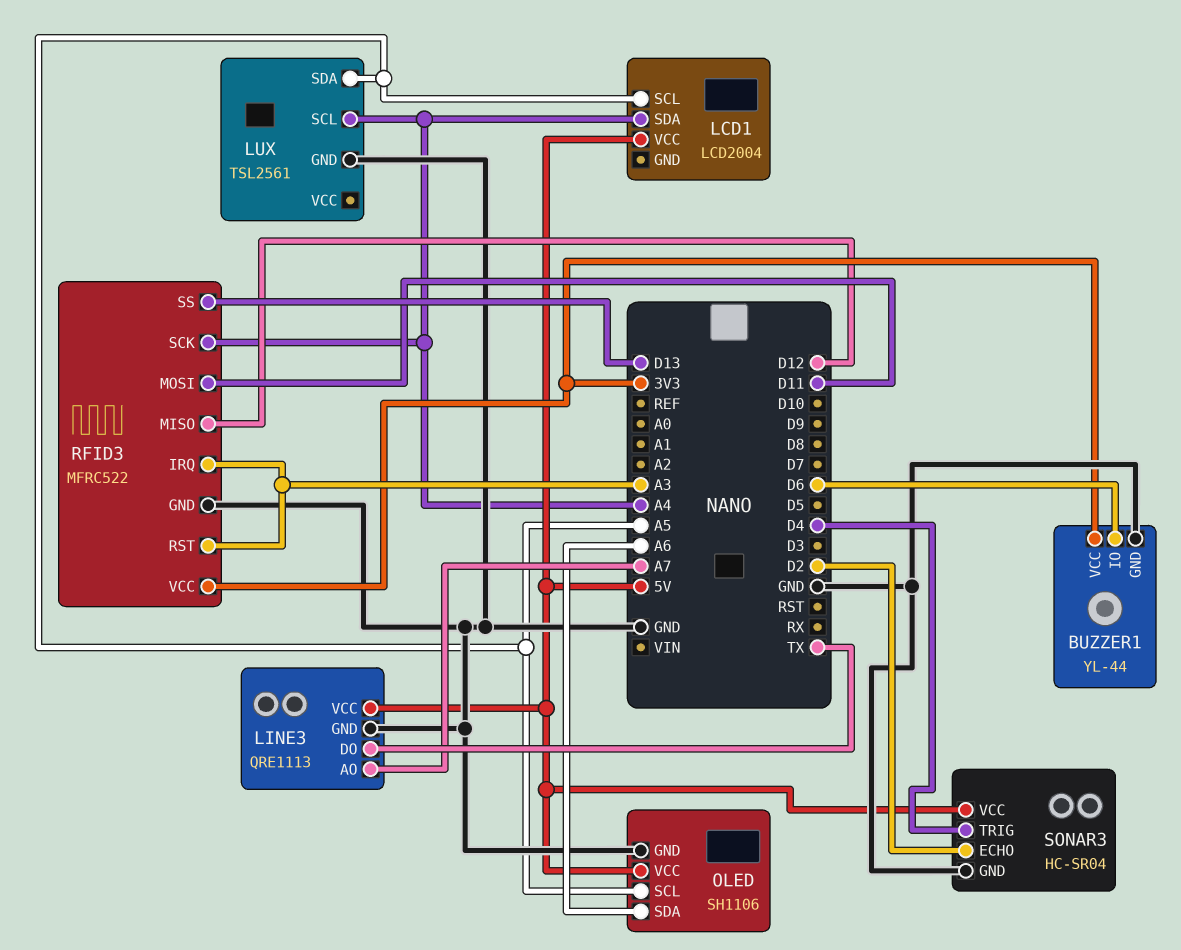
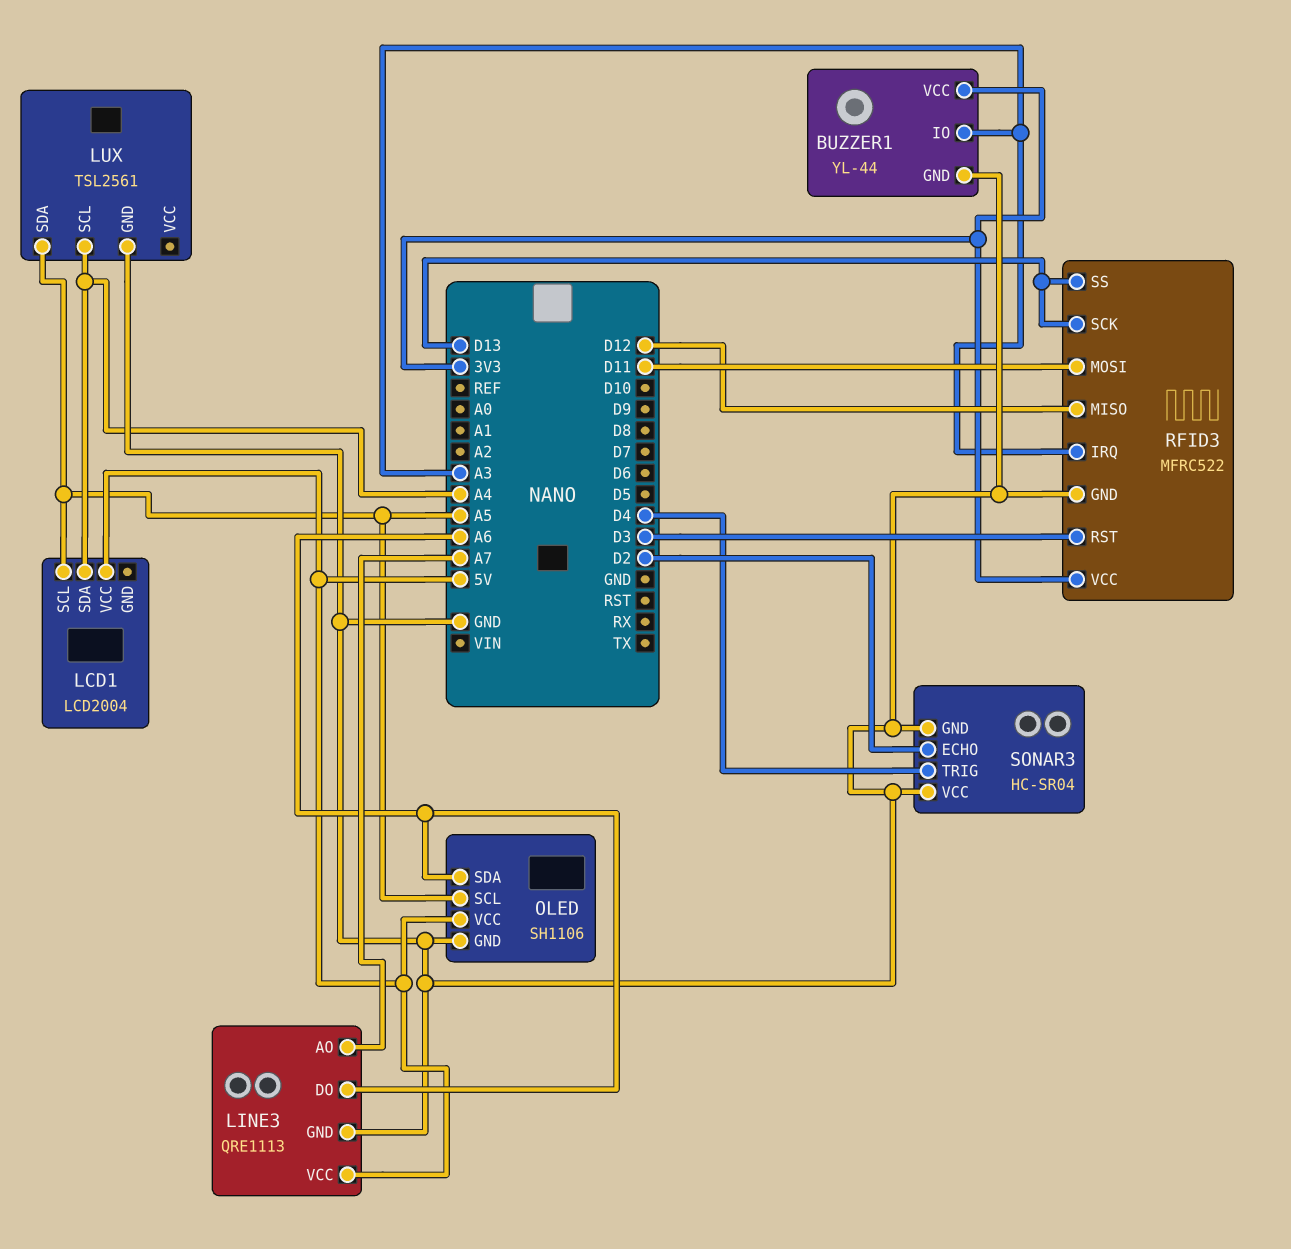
BUZZER1 pin IO: D6 -> A3
LINE3 pin DO: TX -> A6
RFID3 pin RST: A3 -> D3
RFID3 pin SCK: A4 -> D13
SONAR3 pin VCC: 5V -> GND

